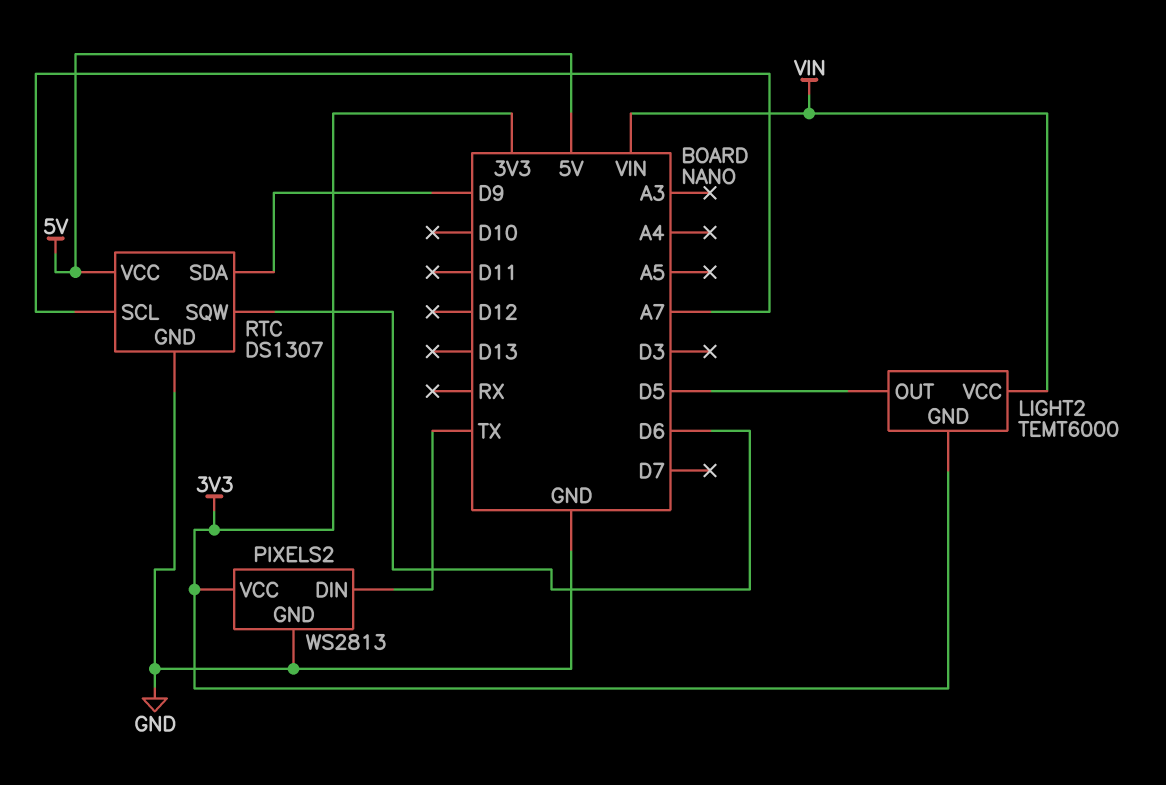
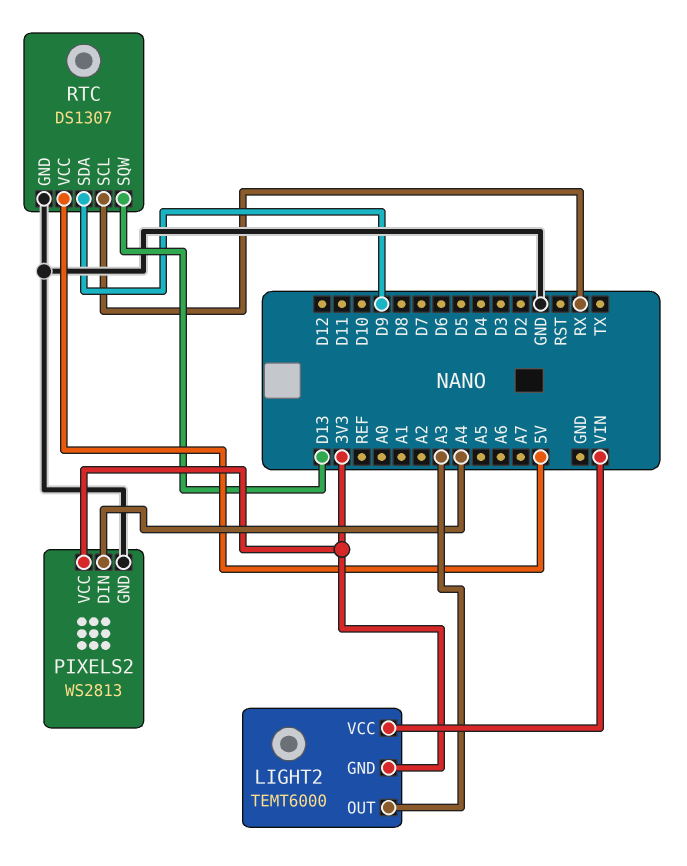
LIGHT2 pin OUT: D5 -> A3
PIXELS2 pin DIN: TX -> A4
RTC pin SCL: A7 -> RX
RTC pin SQW: D6 -> D13

